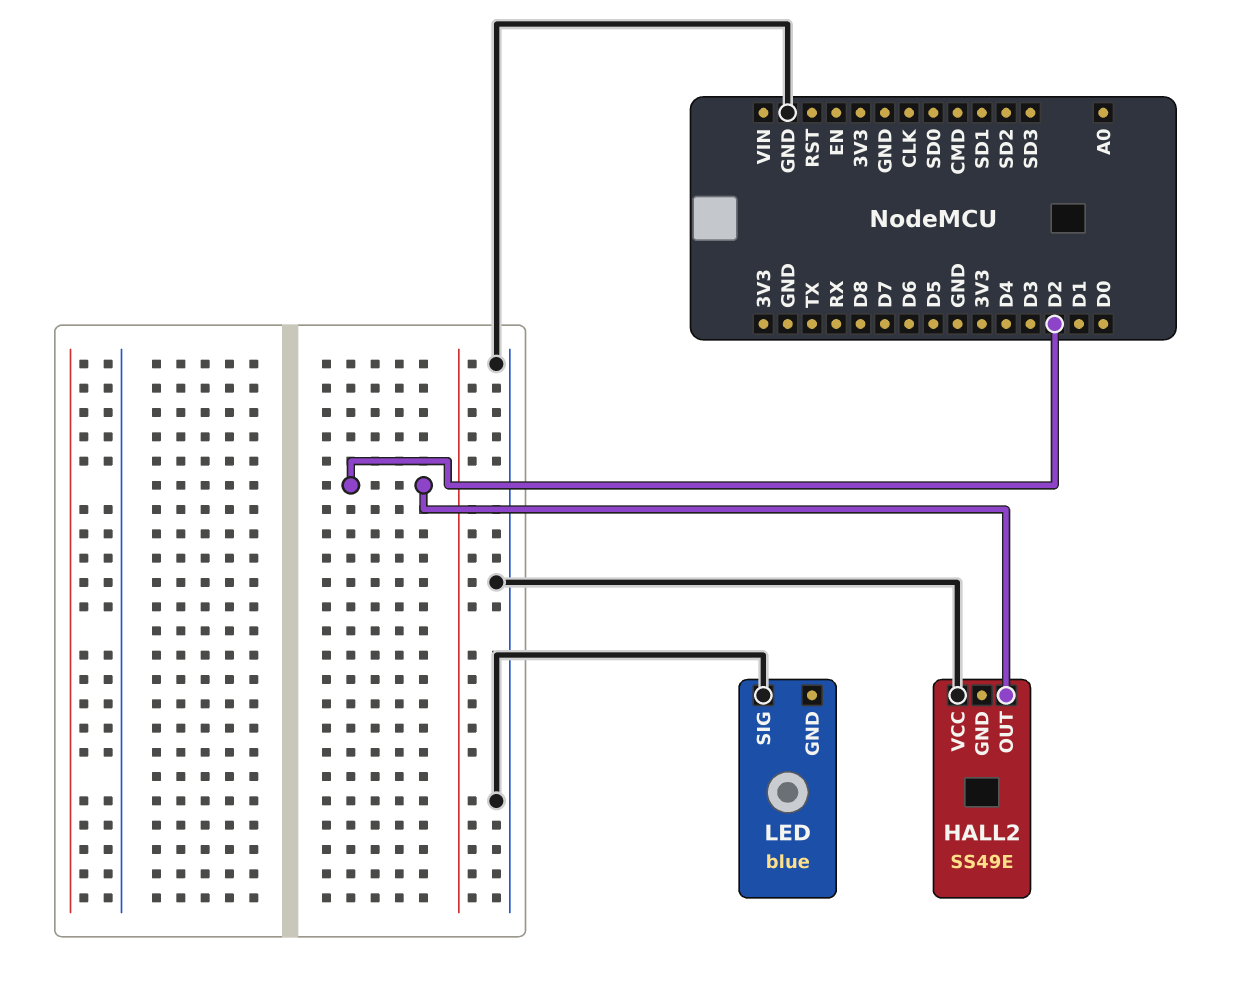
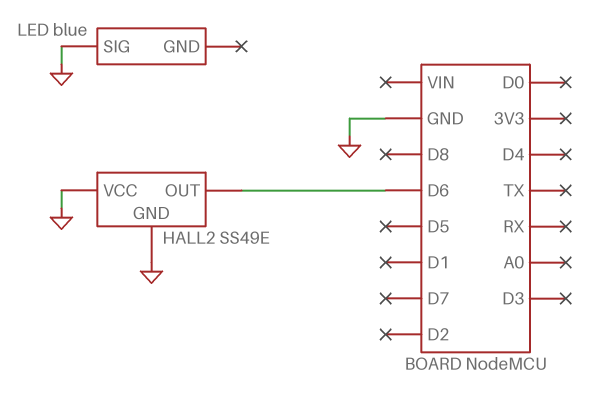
HALL2 pin GND: none -> GND
HALL2 pin OUT: D2 -> D6

